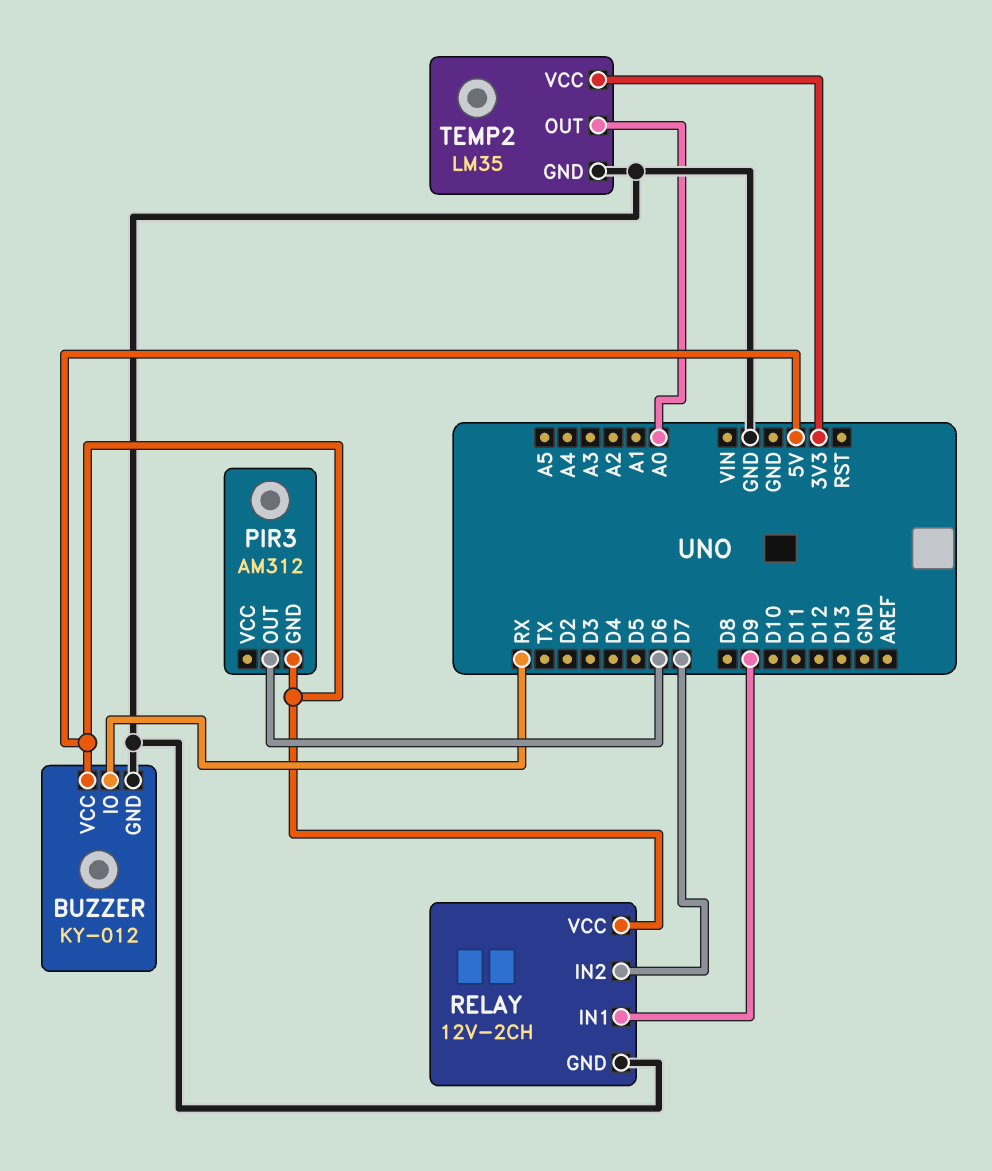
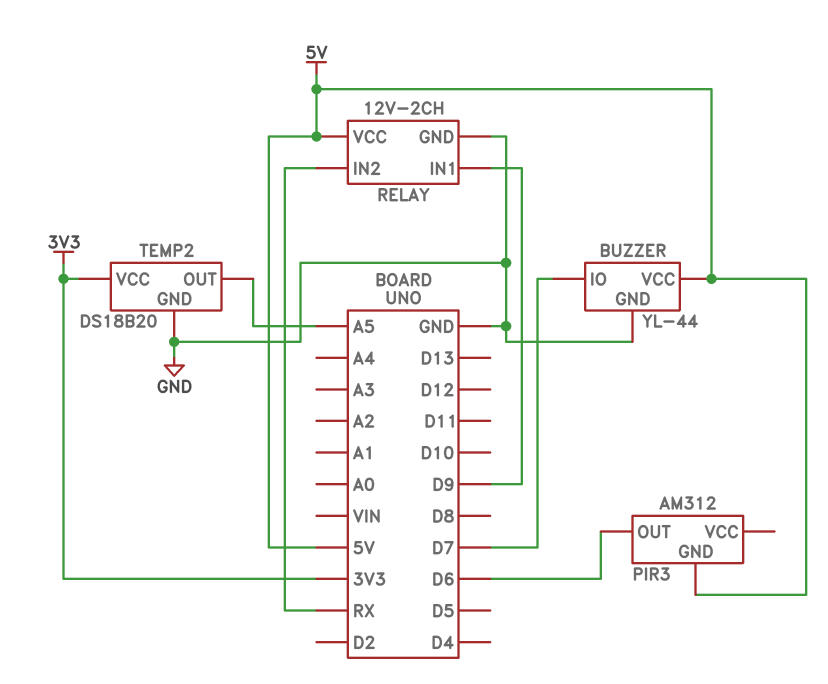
BUZZER: KY-012 -> YL-44
BUZZER pin IO: RX -> D7
RELAY pin IN2: D7 -> RX
TEMP2: LM35 -> DS18B20
TEMP2 pin OUT: A0 -> A5

